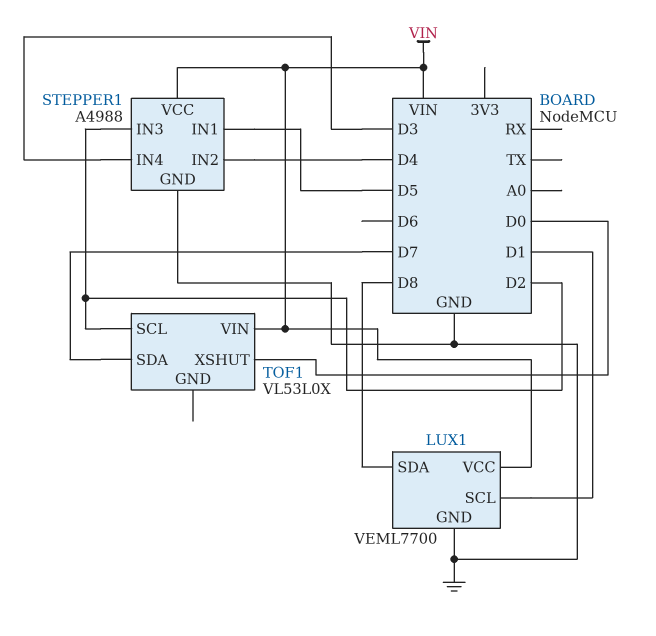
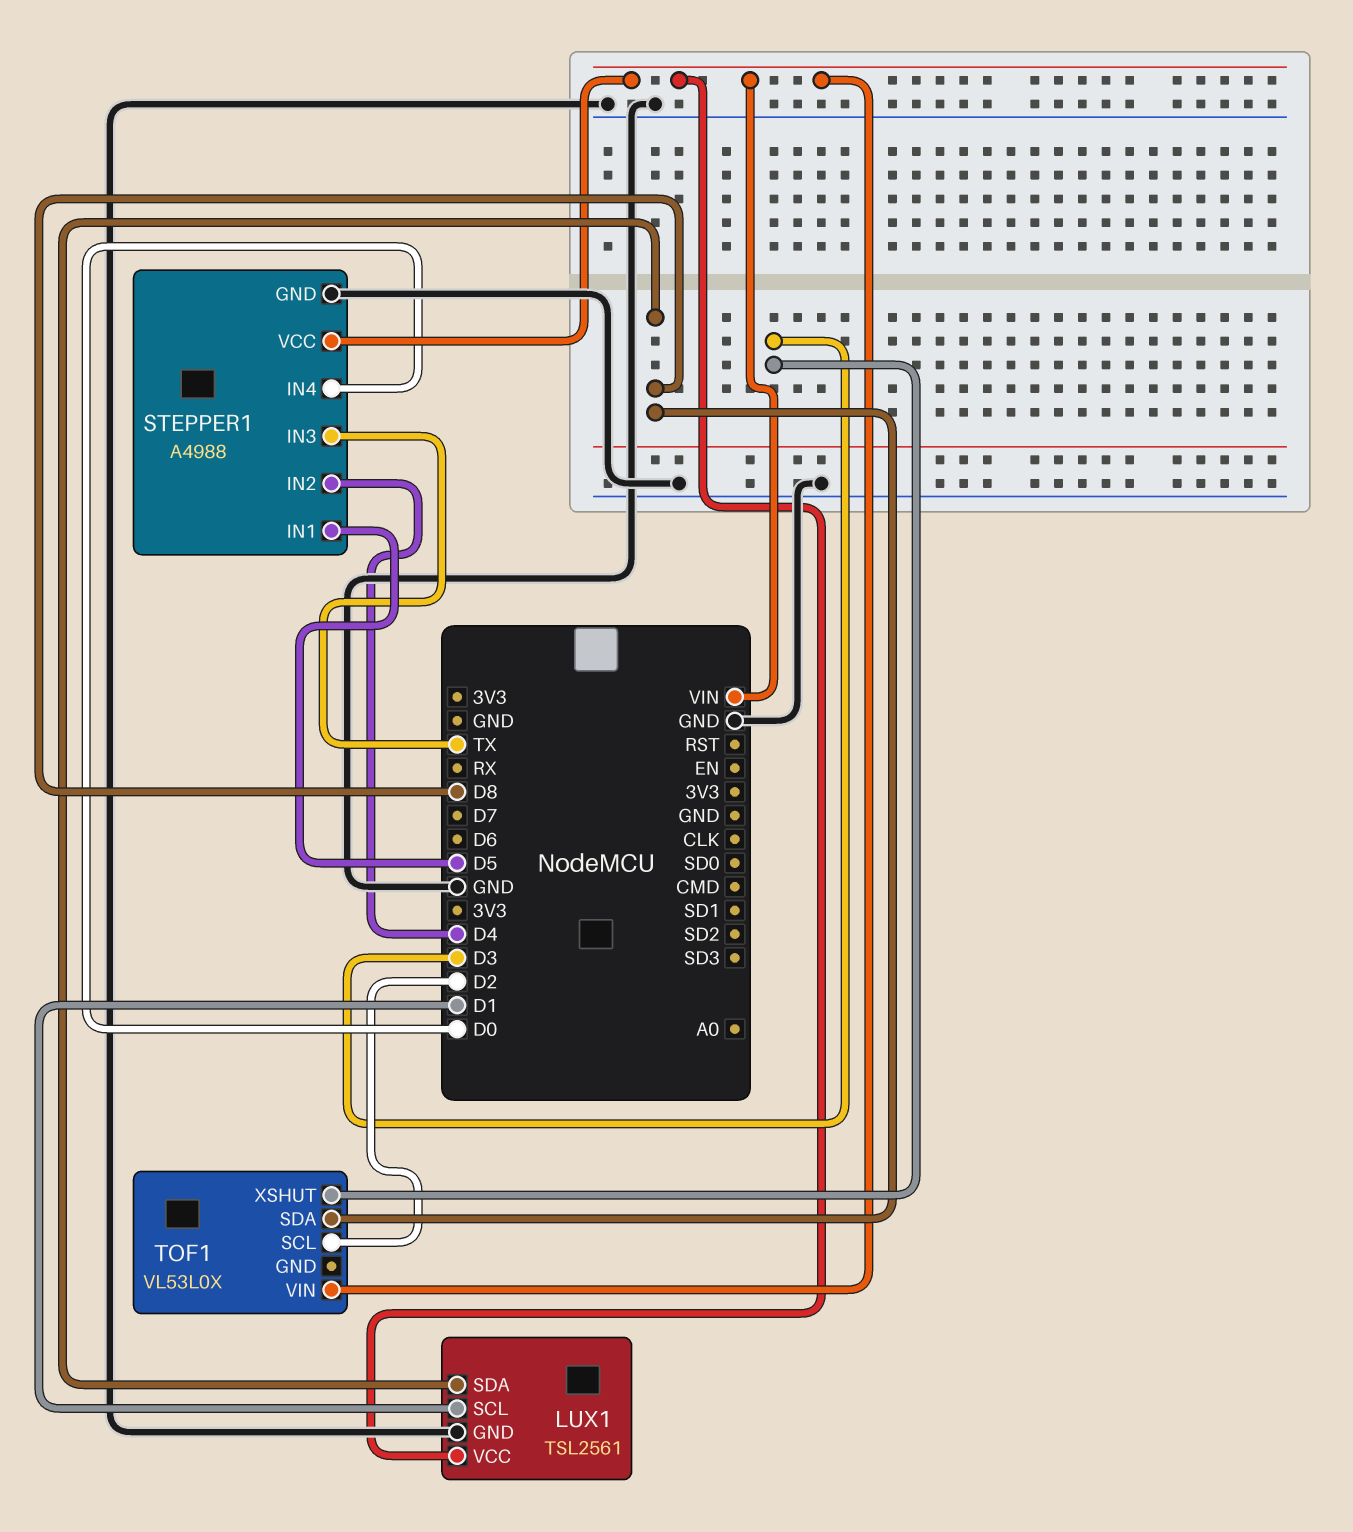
LUX1: VEML7700 -> TSL2561
STEPPER1 pin IN3: D2 -> TX
STEPPER1 pin IN4: D3 -> D0
TOF1 pin SDA: D7 -> D8
TOF1 pin XSHUT: D0 -> D3

